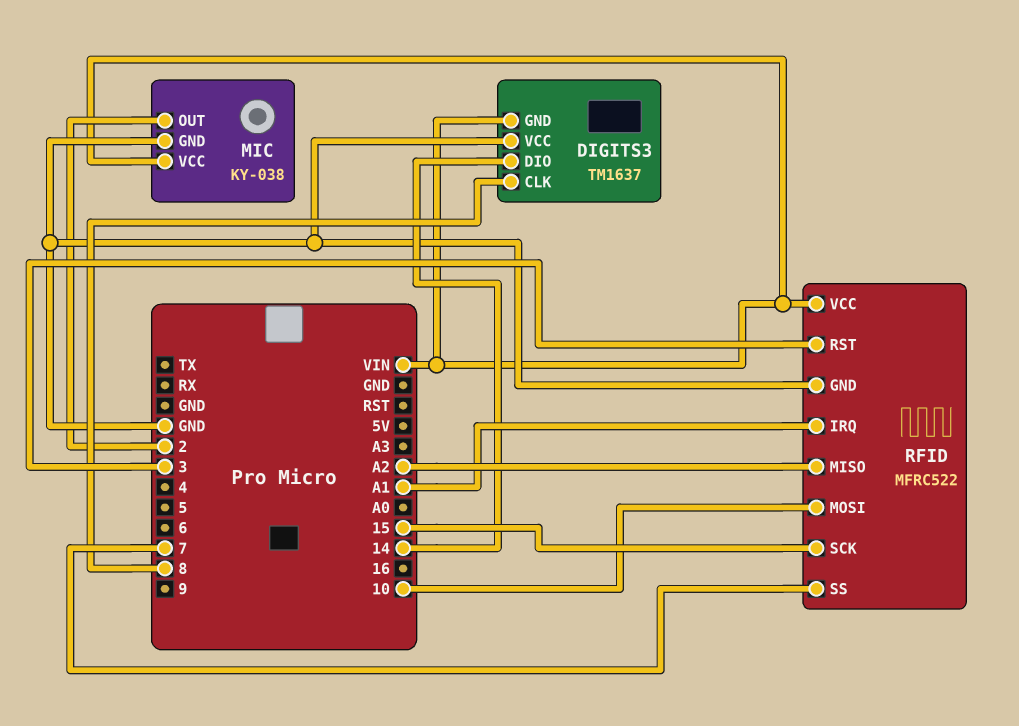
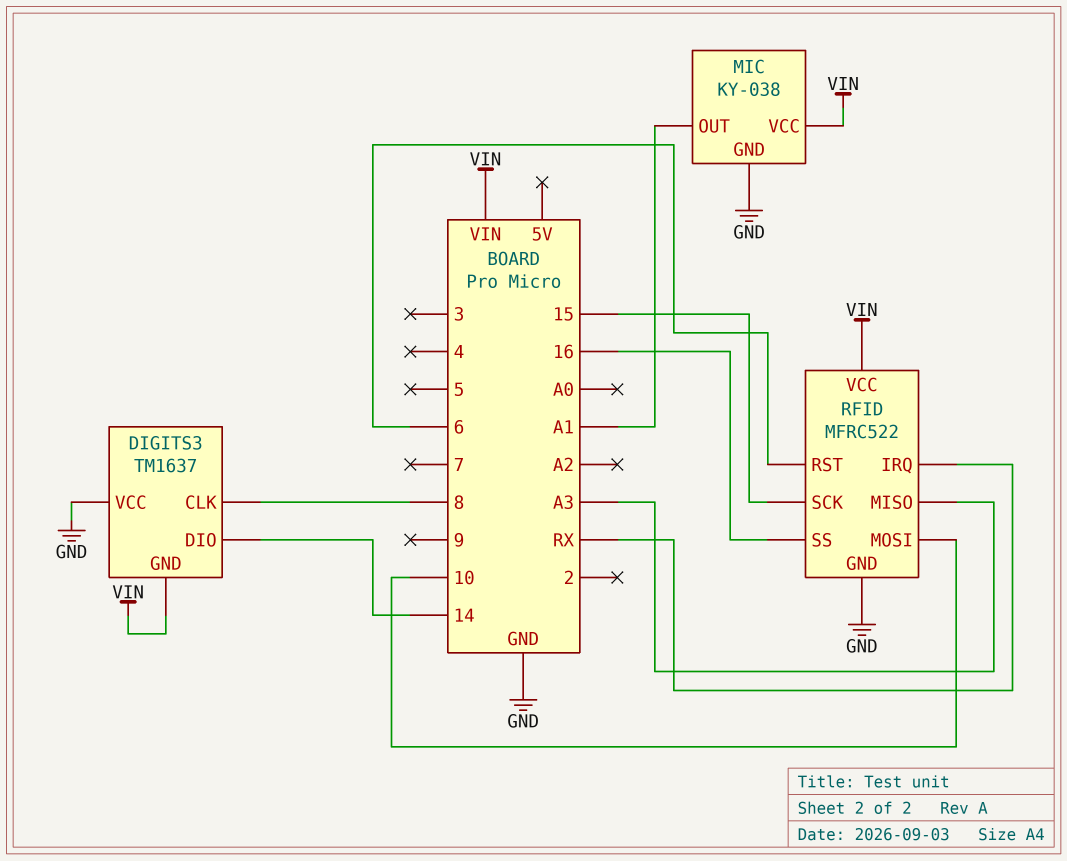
MIC pin OUT: 2 -> A1
RFID pin IRQ: A1 -> RX
RFID pin MISO: A2 -> A3
RFID pin RST: 3 -> 6
RFID pin SS: 7 -> 16

